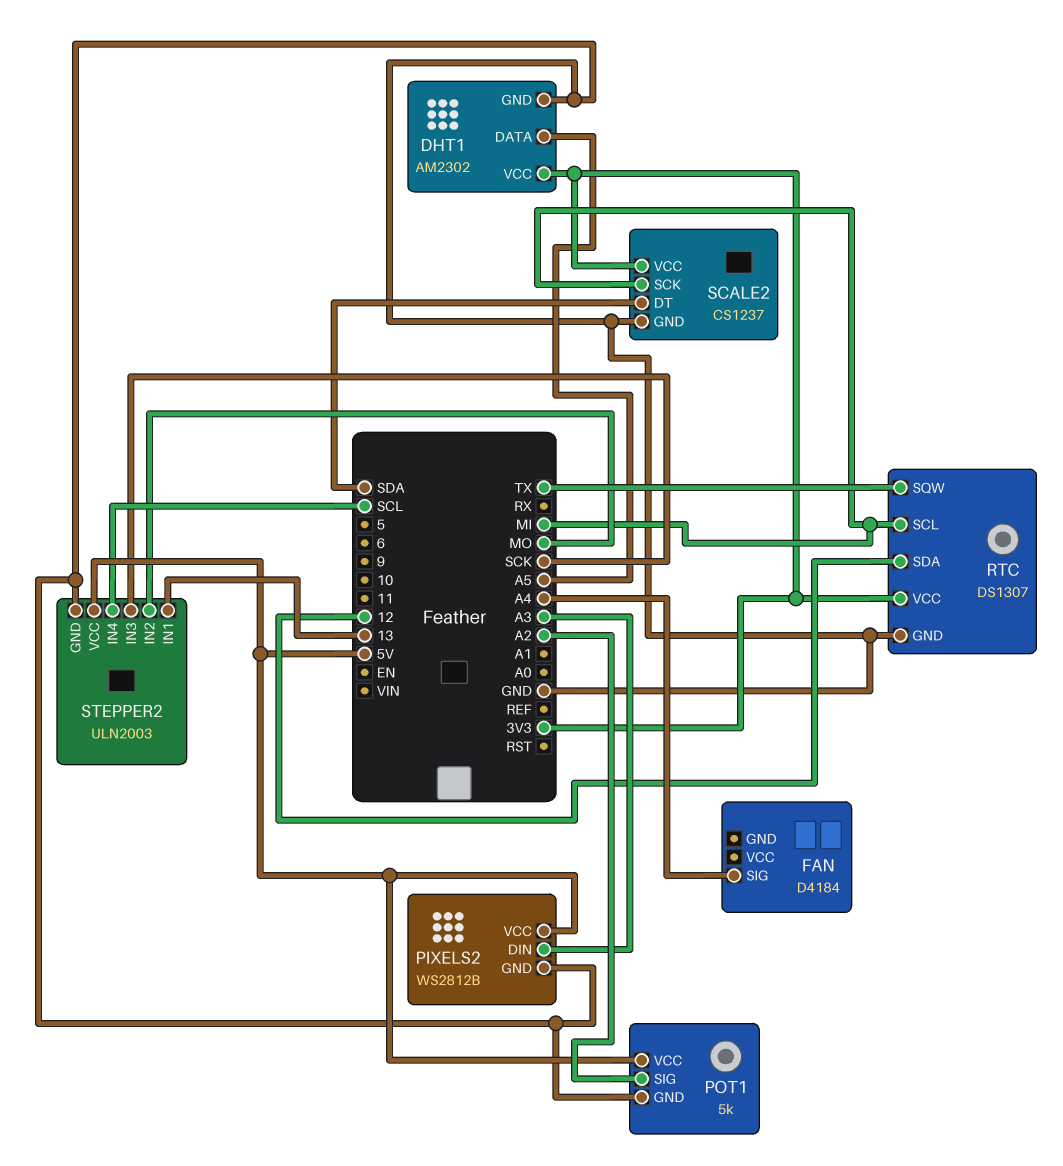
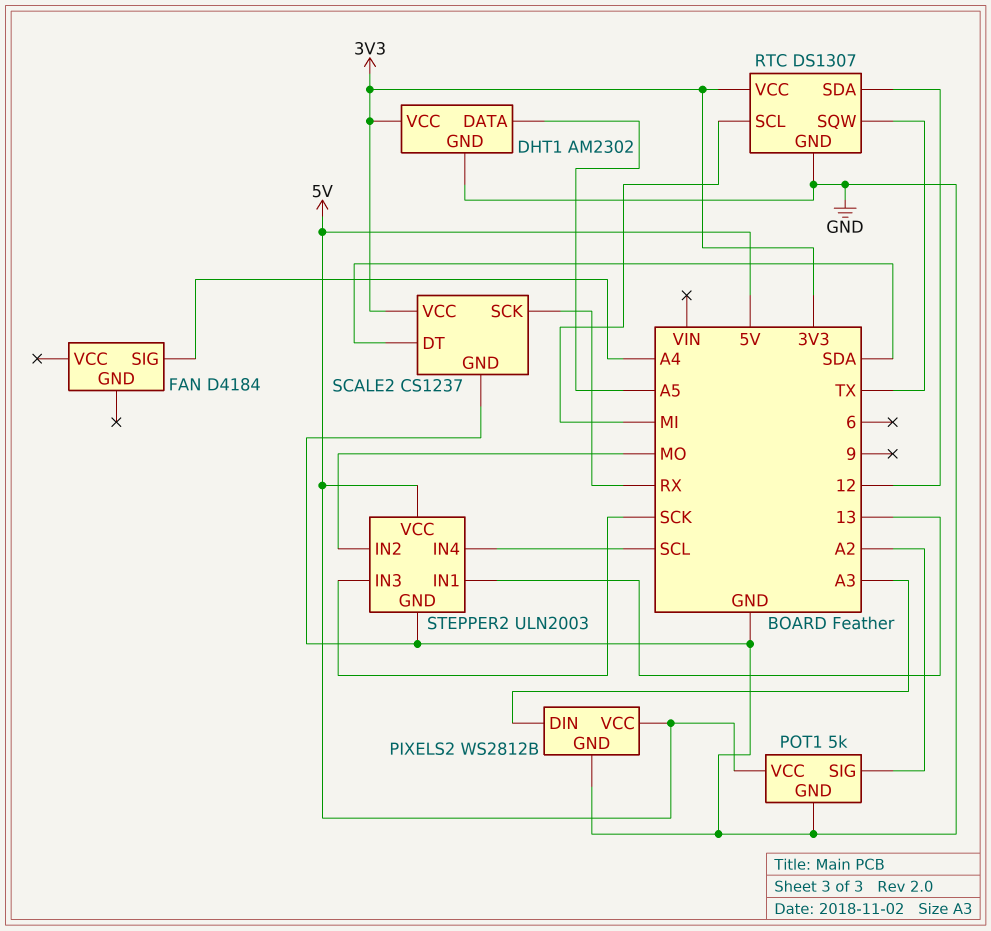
SCALE2 pin SCK: MI -> RX

